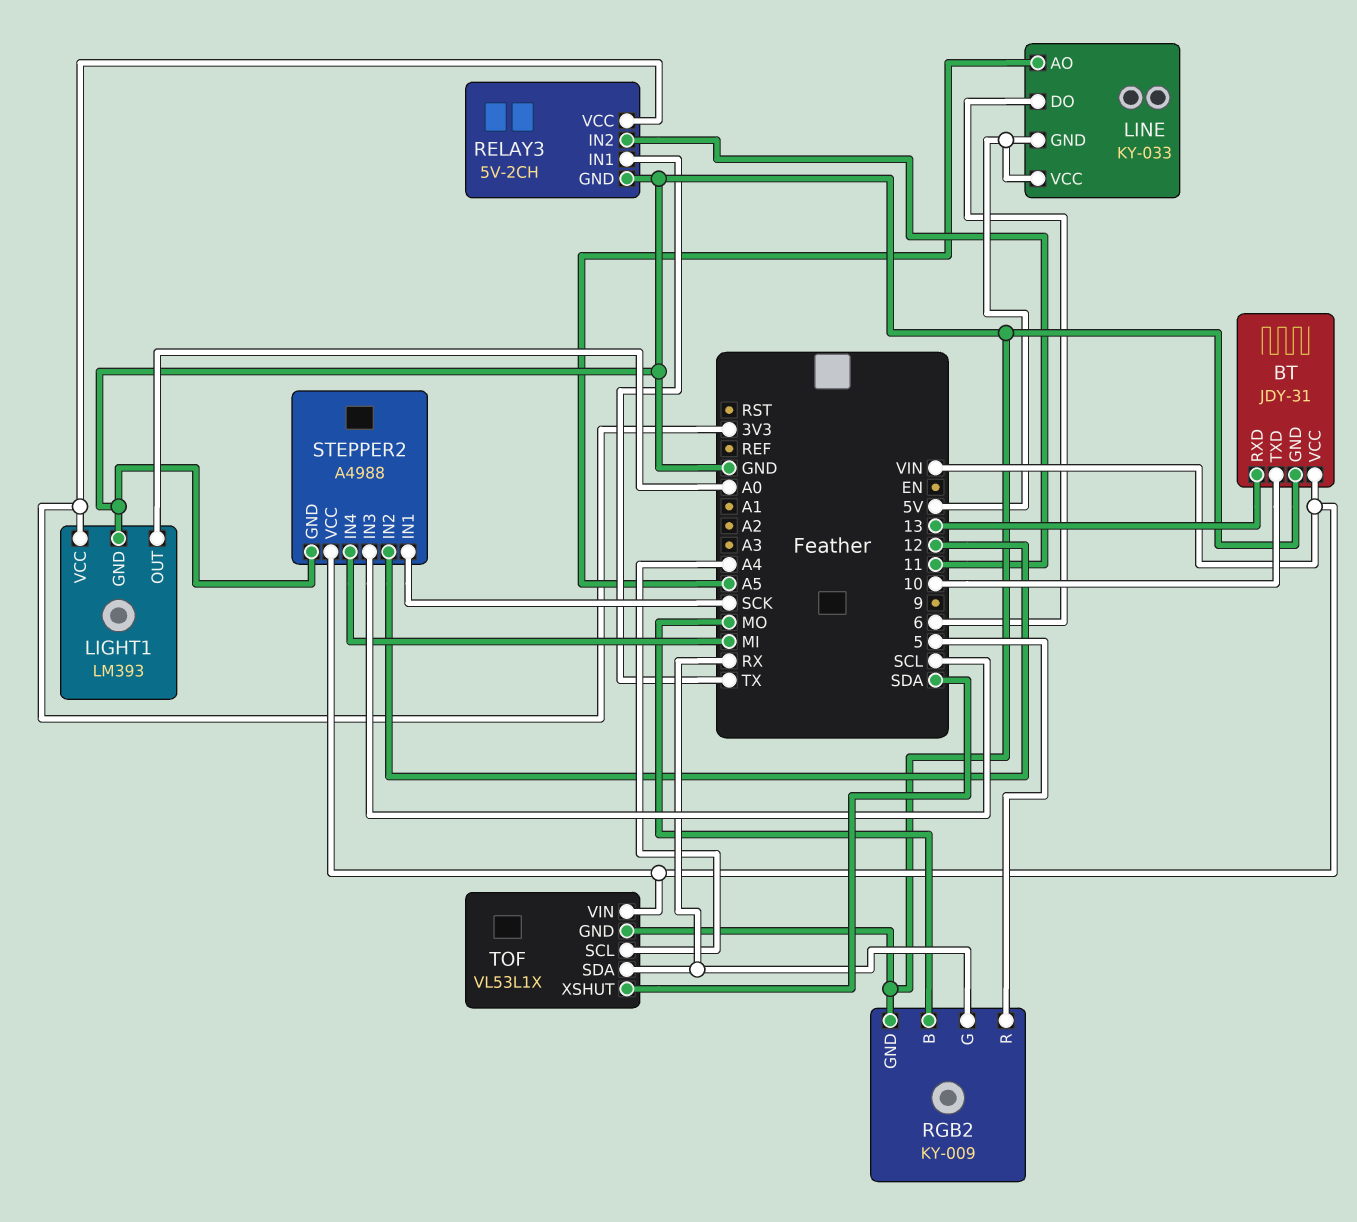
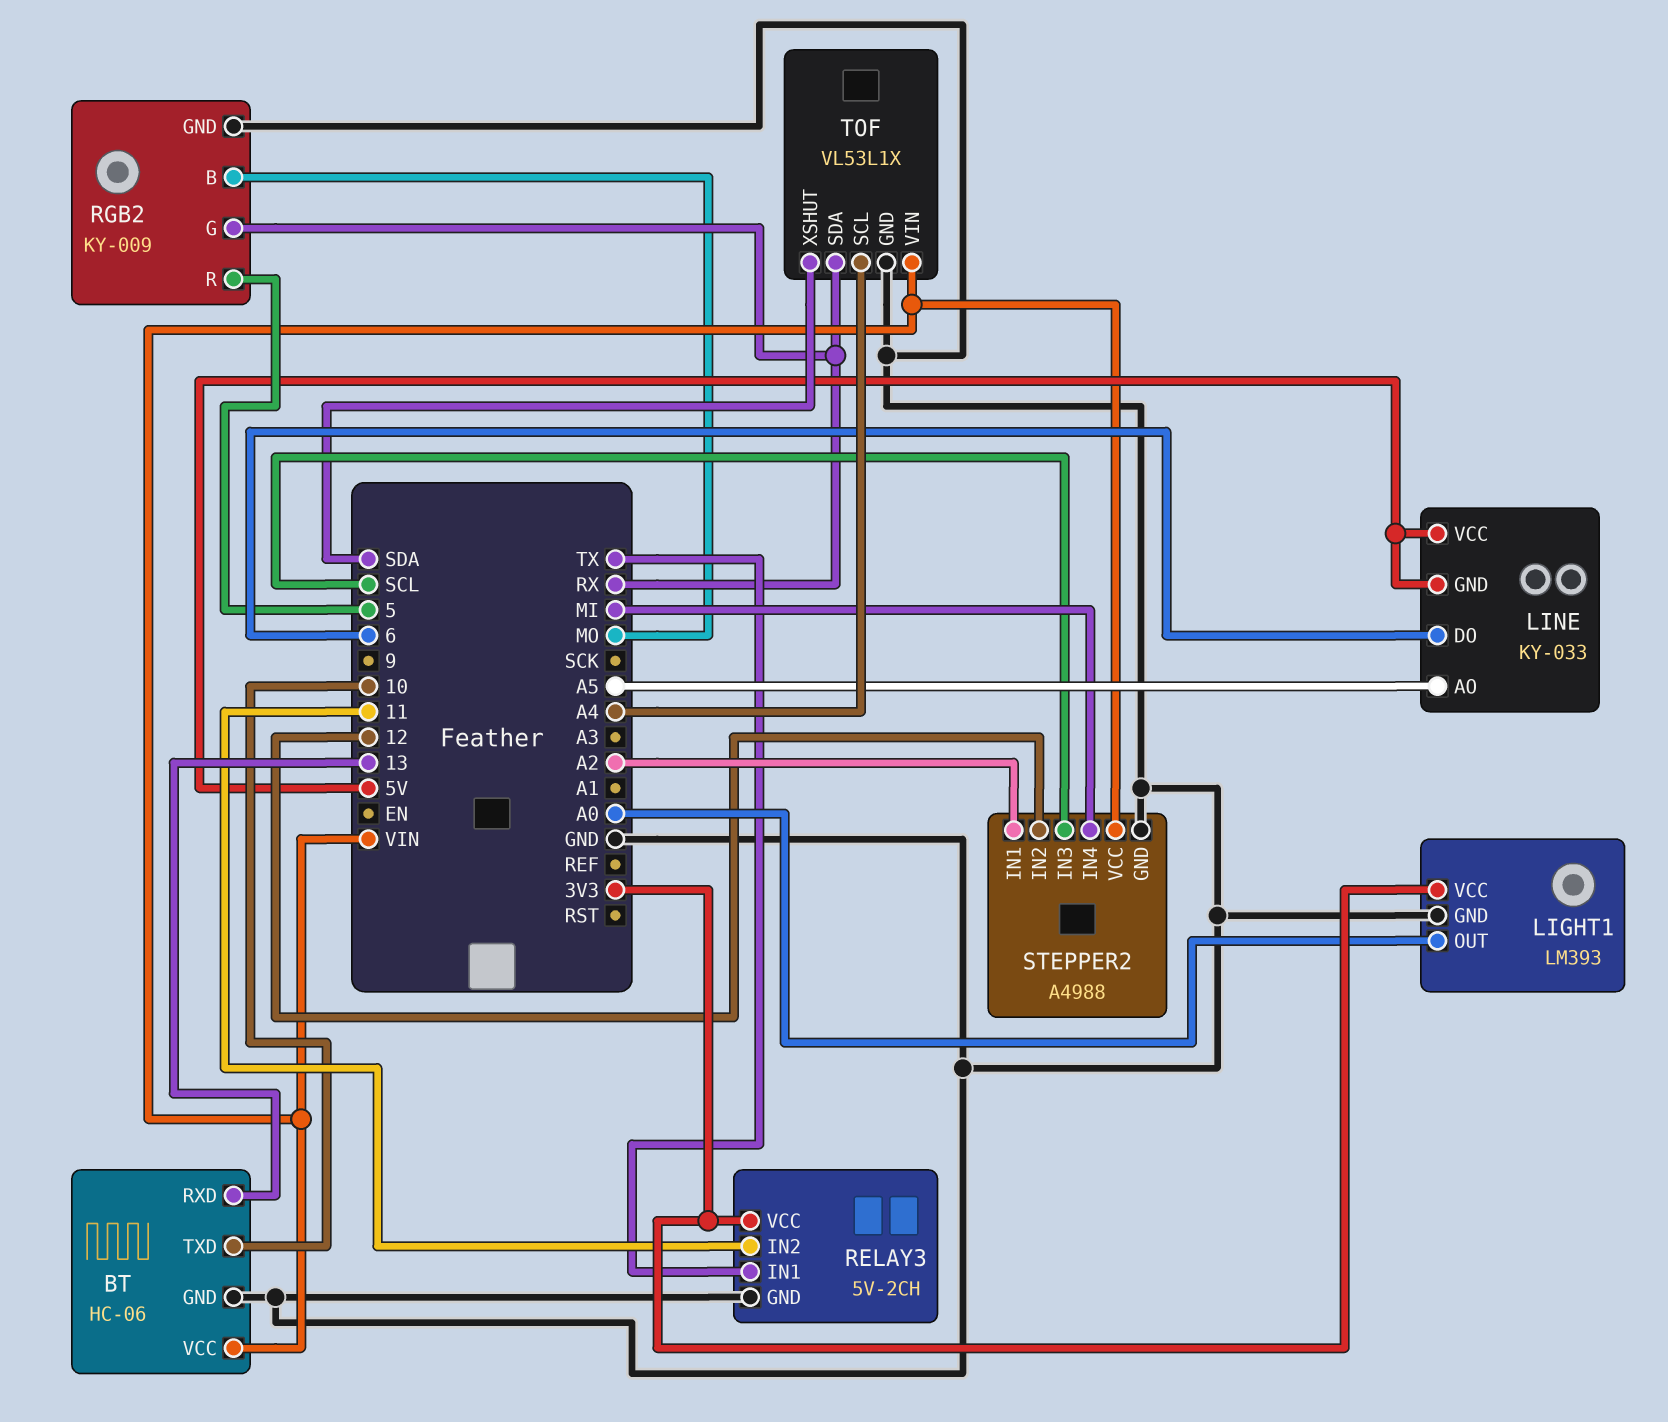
BT: JDY-31 -> HC-06
STEPPER2 pin IN1: SCK -> A2

